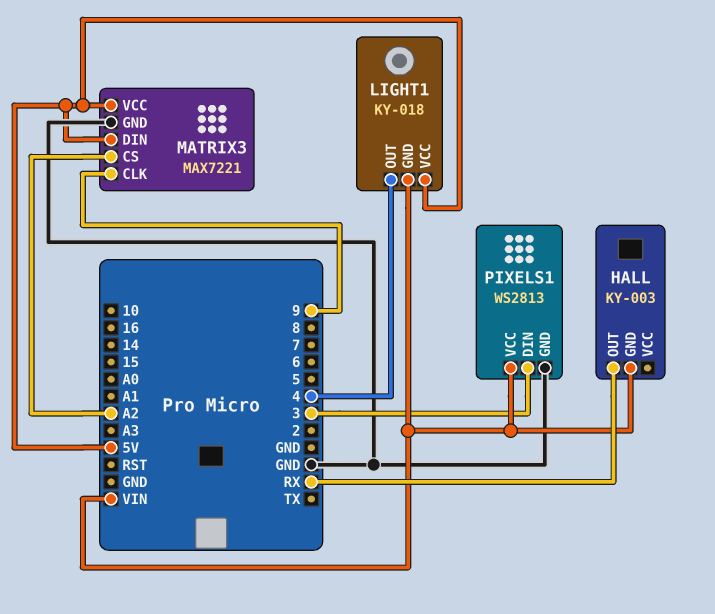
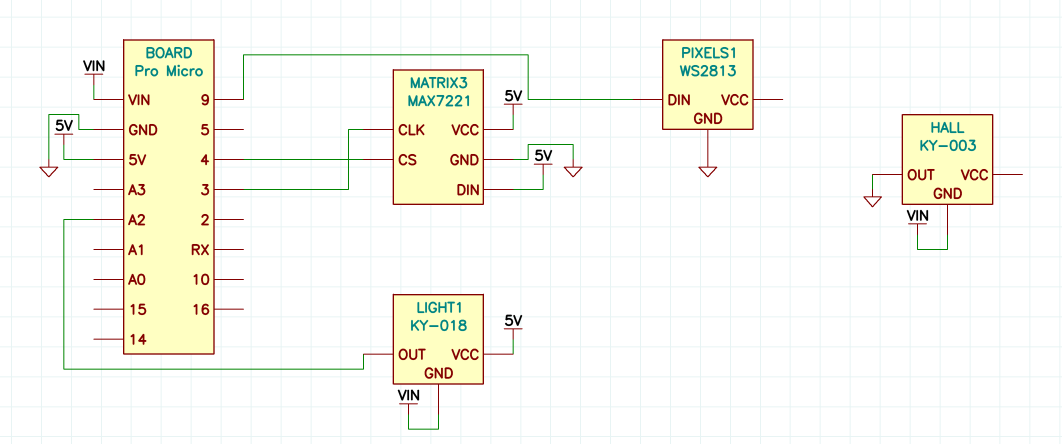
HALL pin OUT: RX -> GND
LIGHT1 pin OUT: 4 -> A2
MATRIX3 pin CLK: 9 -> 3
MATRIX3 pin CS: A2 -> 4
PIXELS1 pin DIN: 3 -> 9
PIXELS1 pin VCC: VIN -> none

